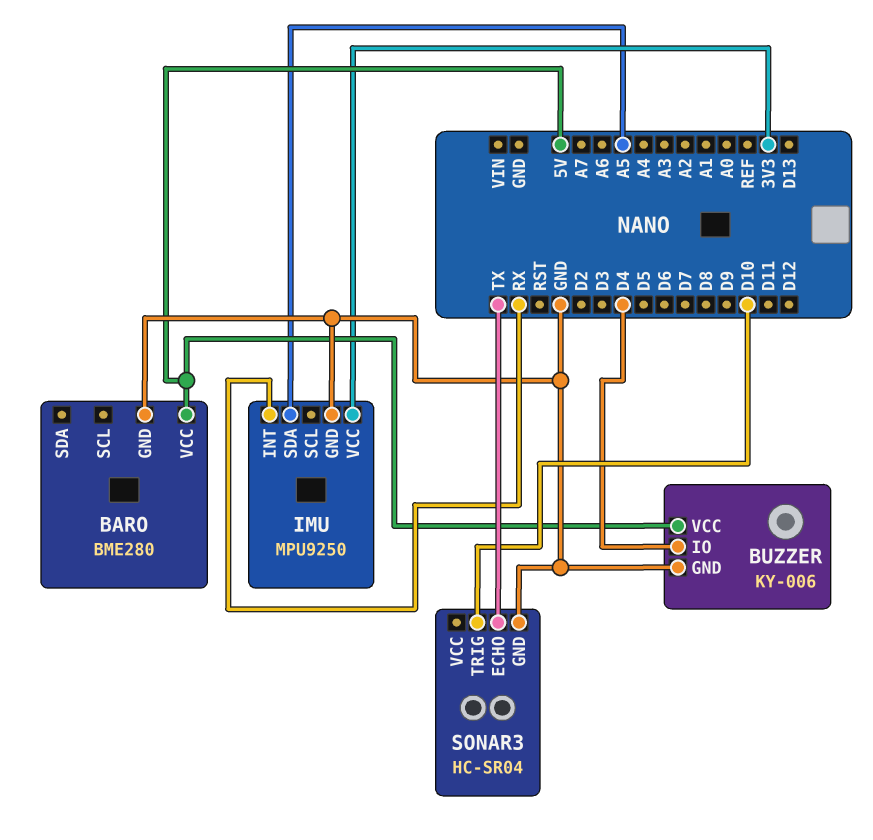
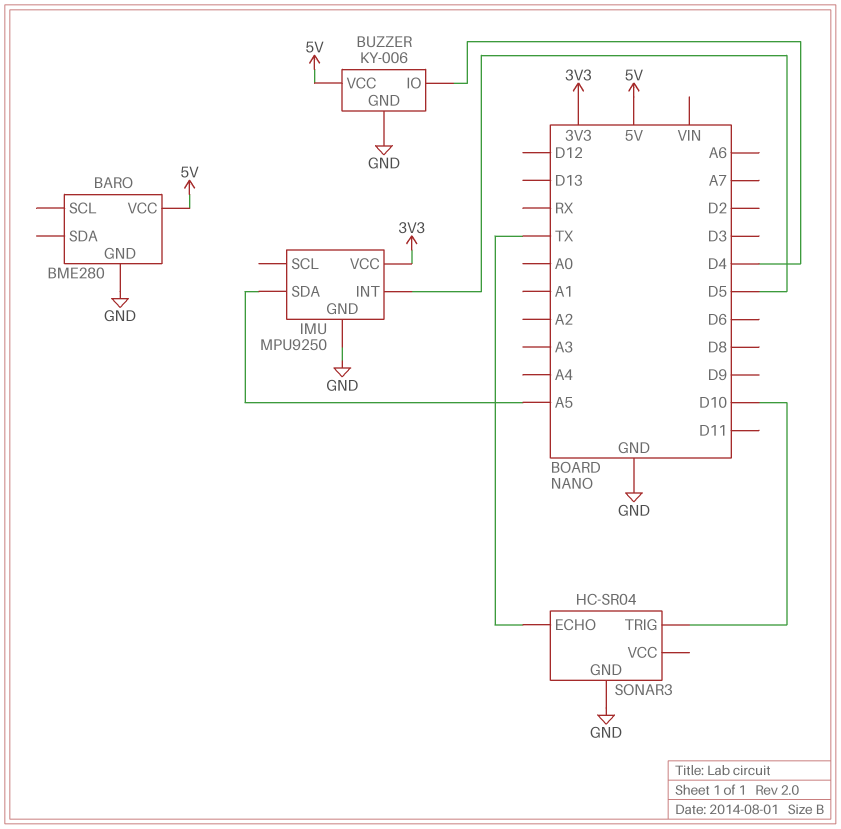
IMU pin INT: RX -> D5

